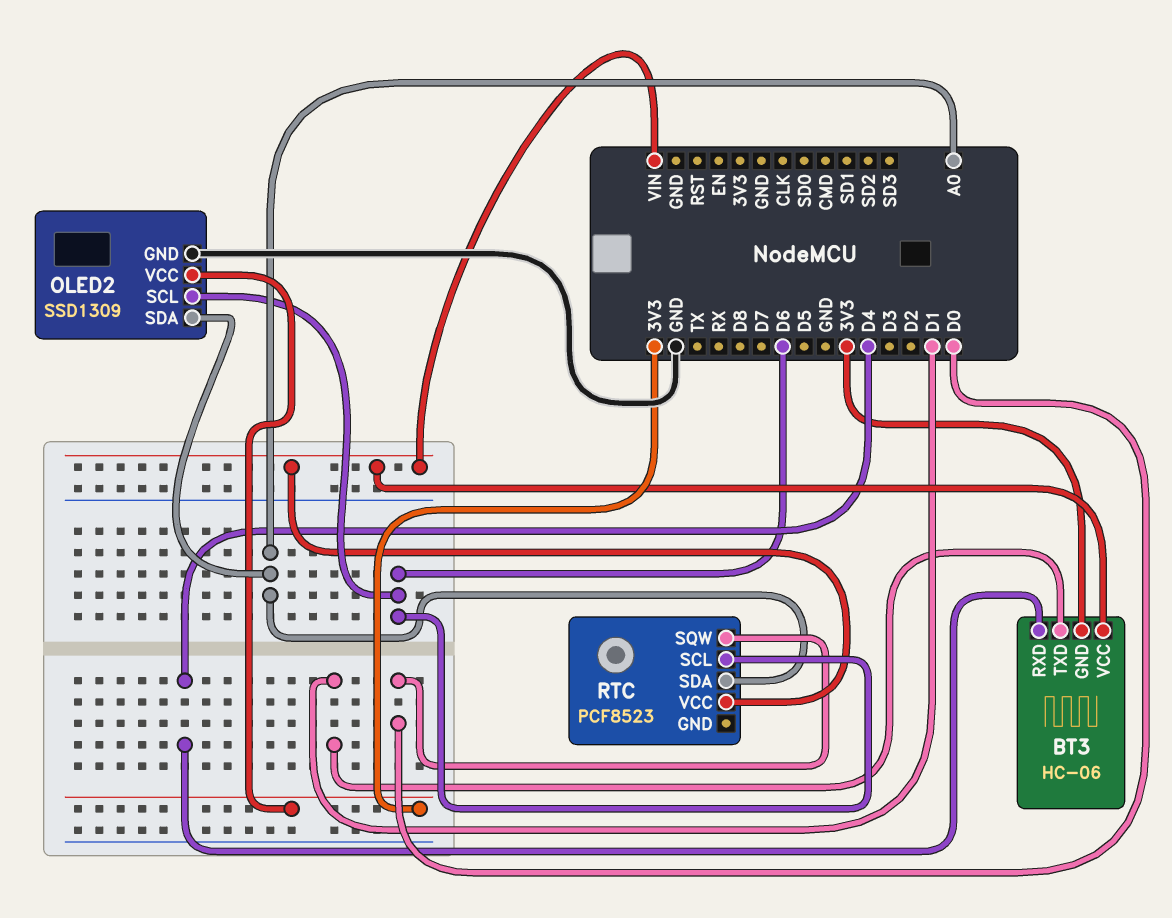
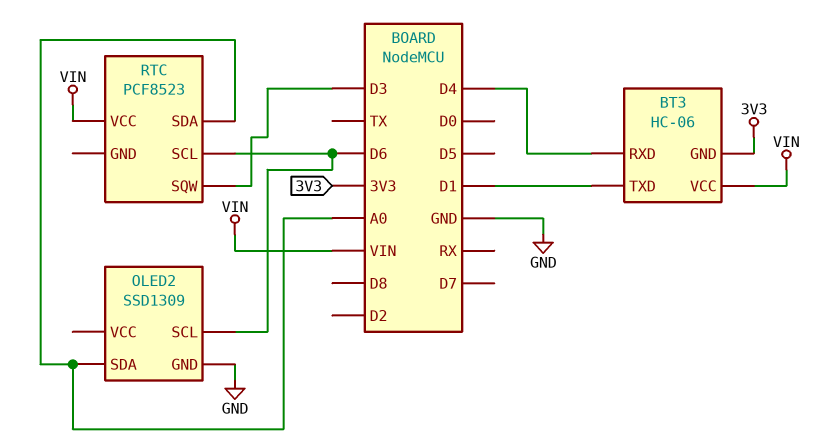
OLED2 pin VCC: 3V3 -> none
RTC pin SQW: D0 -> D3

